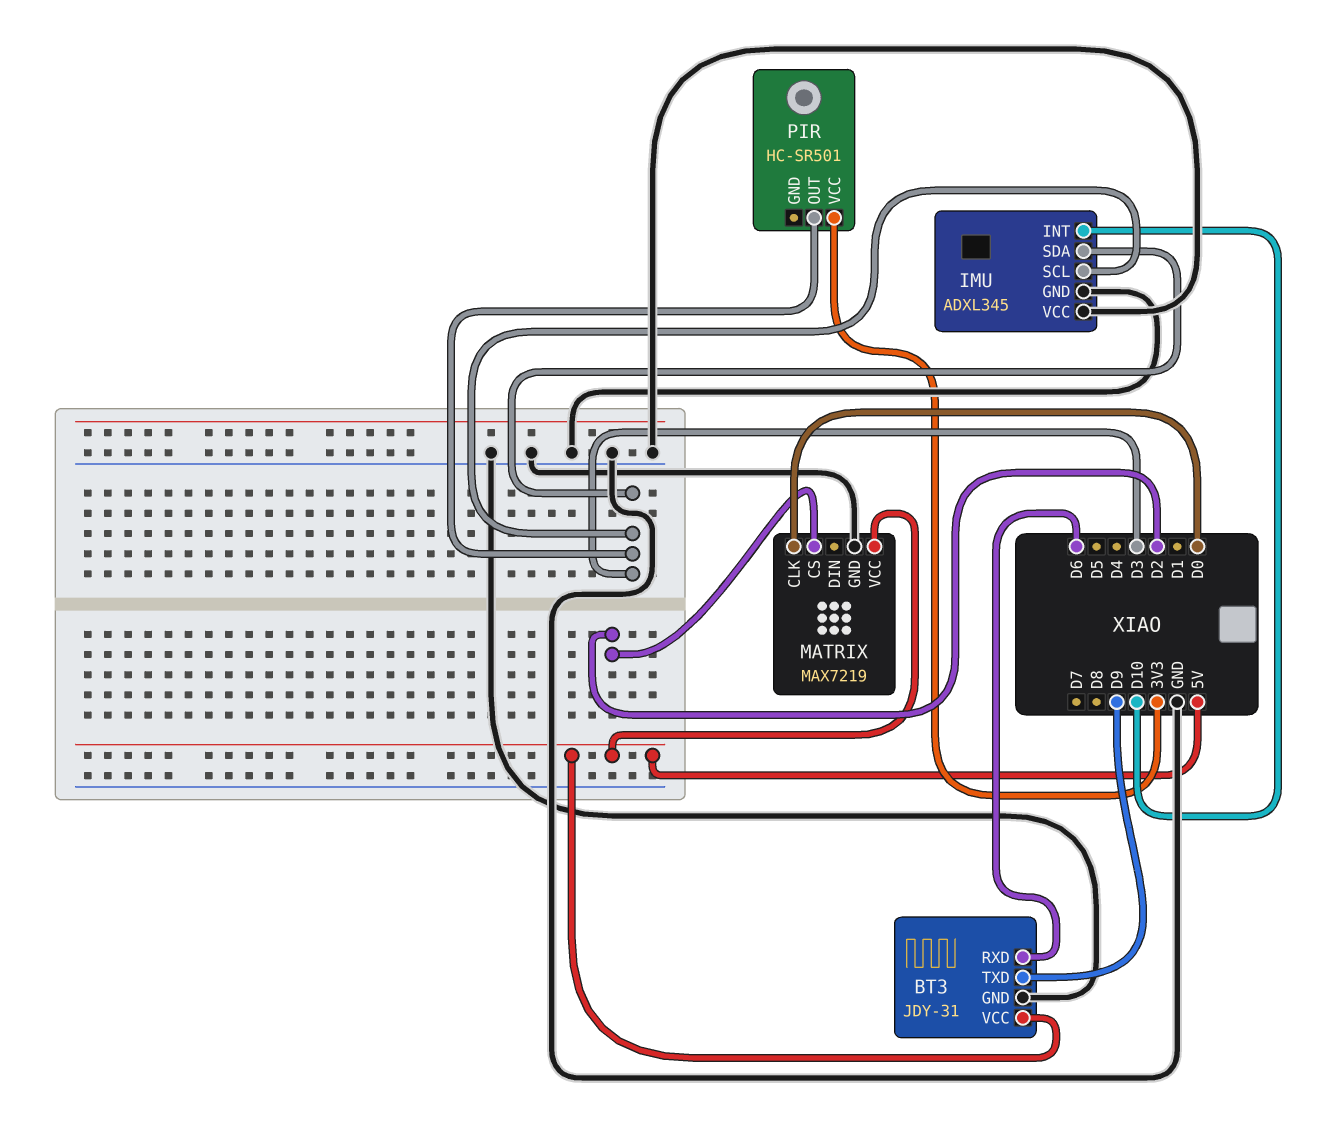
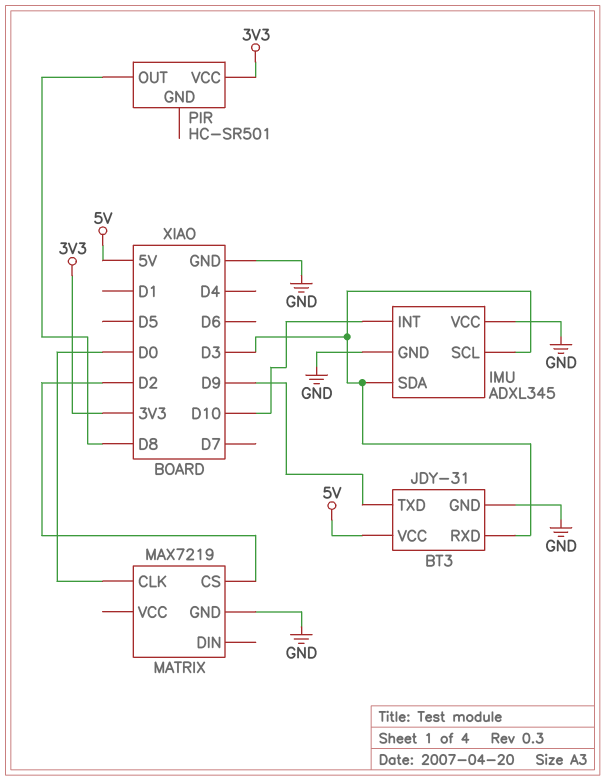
BT3 pin RXD: D6 -> D3
MATRIX pin VCC: 5V -> none
PIR pin OUT: D3 -> D8

